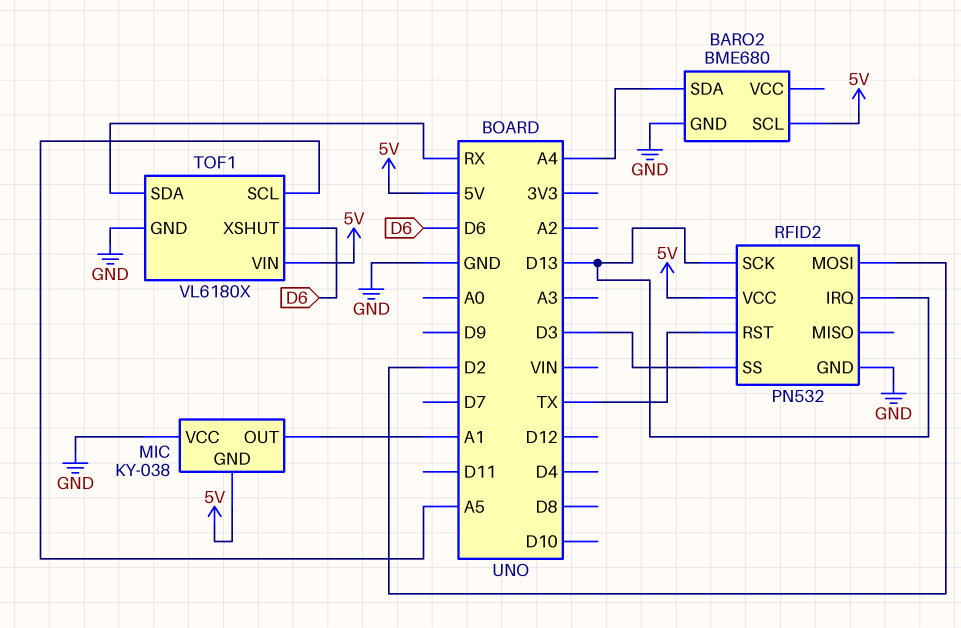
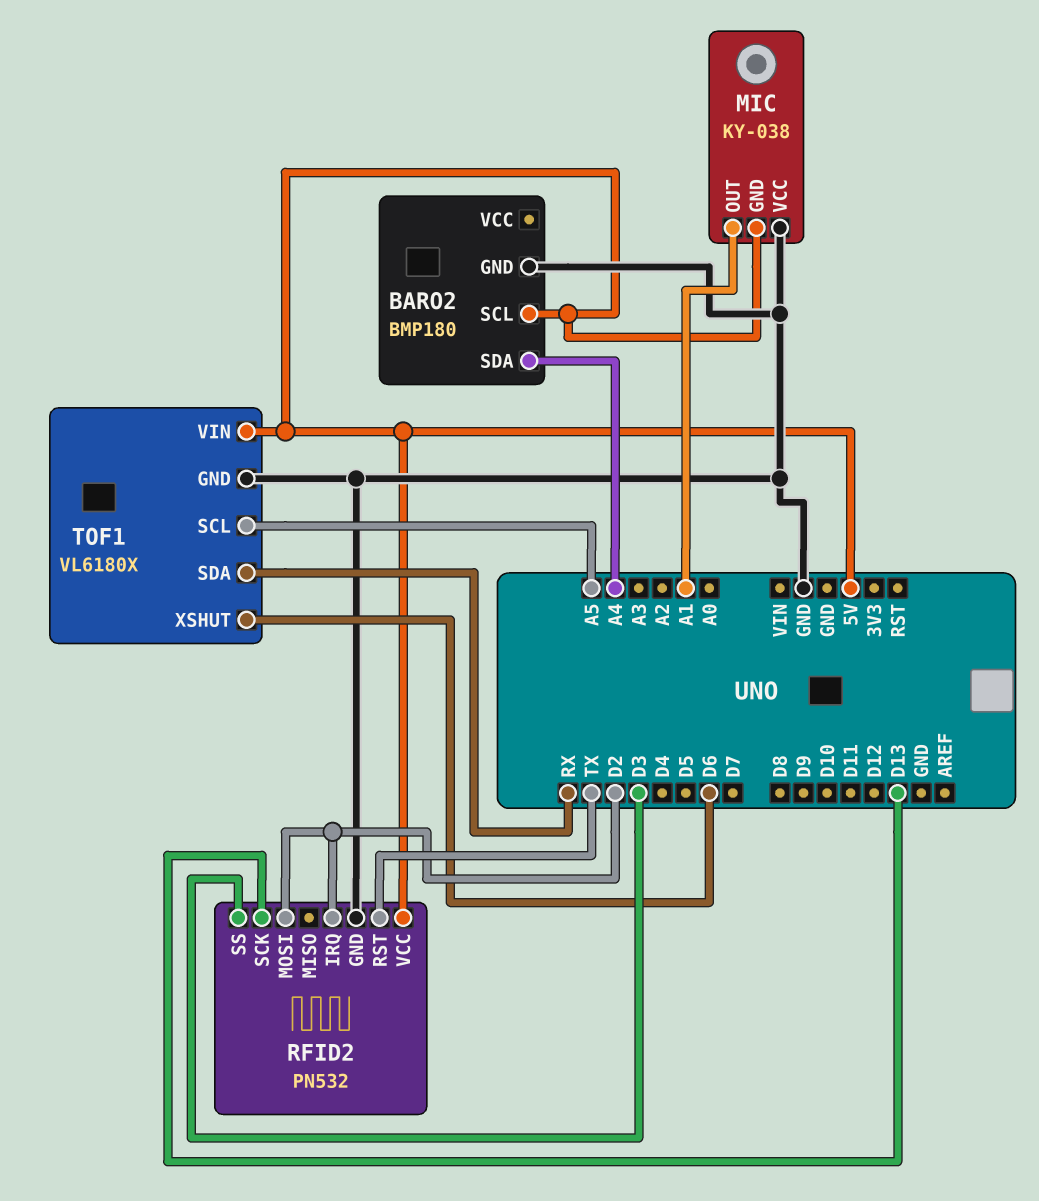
BARO2: BME680 -> BMP180
RFID2 pin IRQ: D13 -> D2

